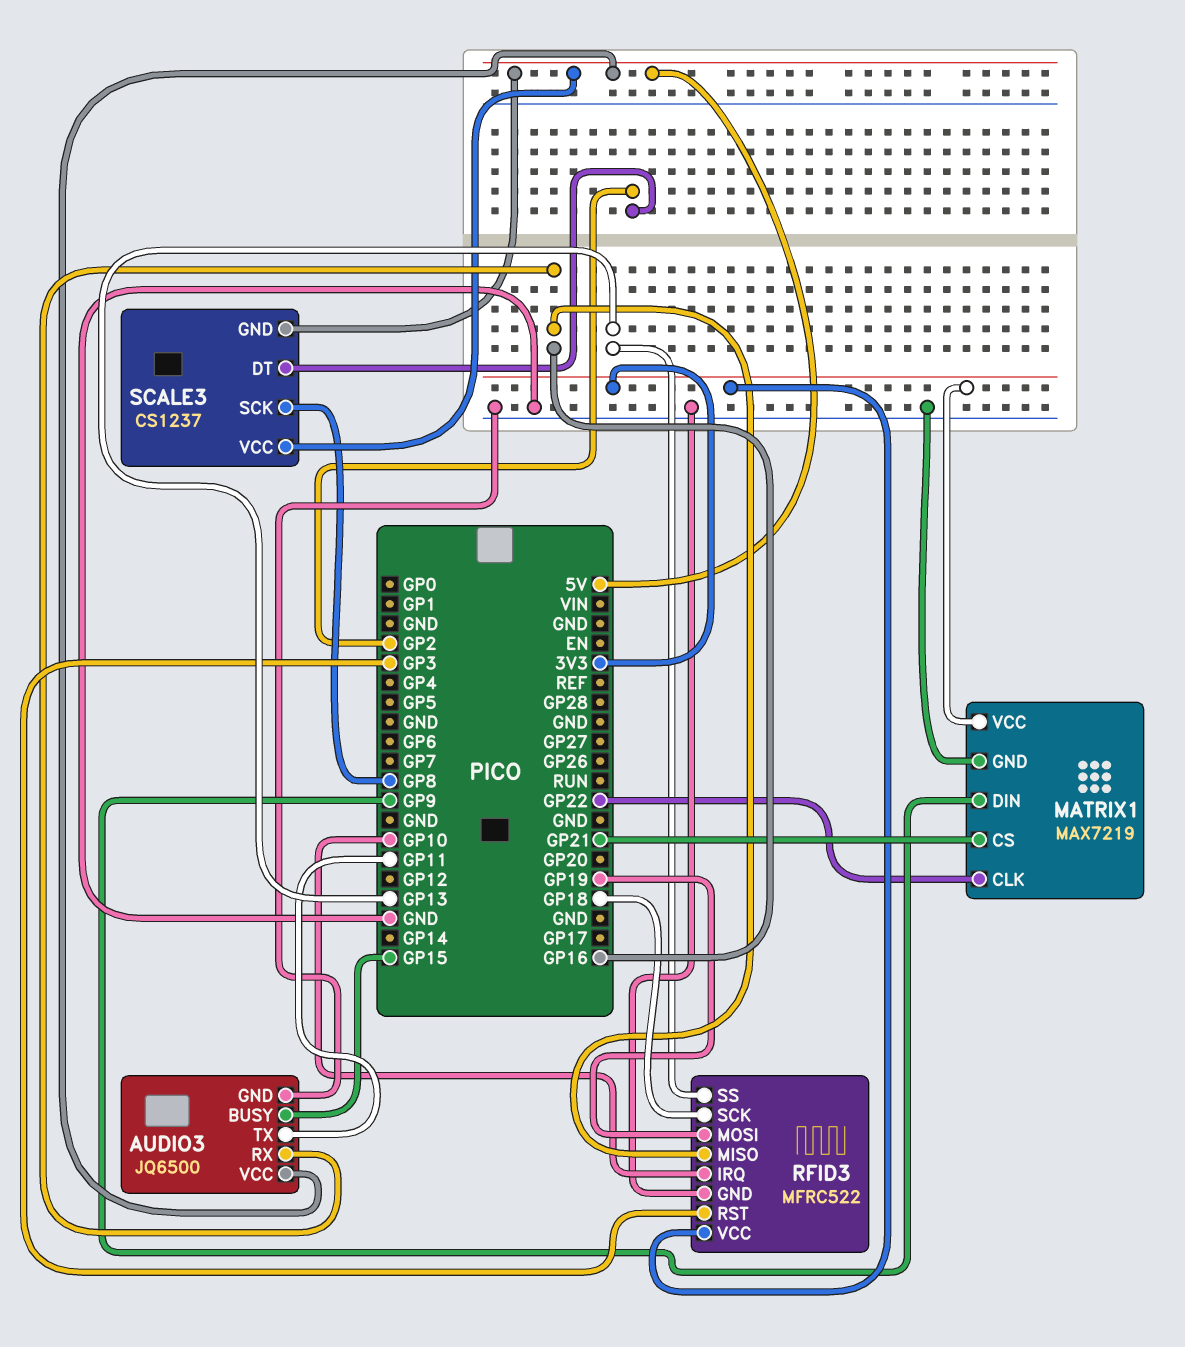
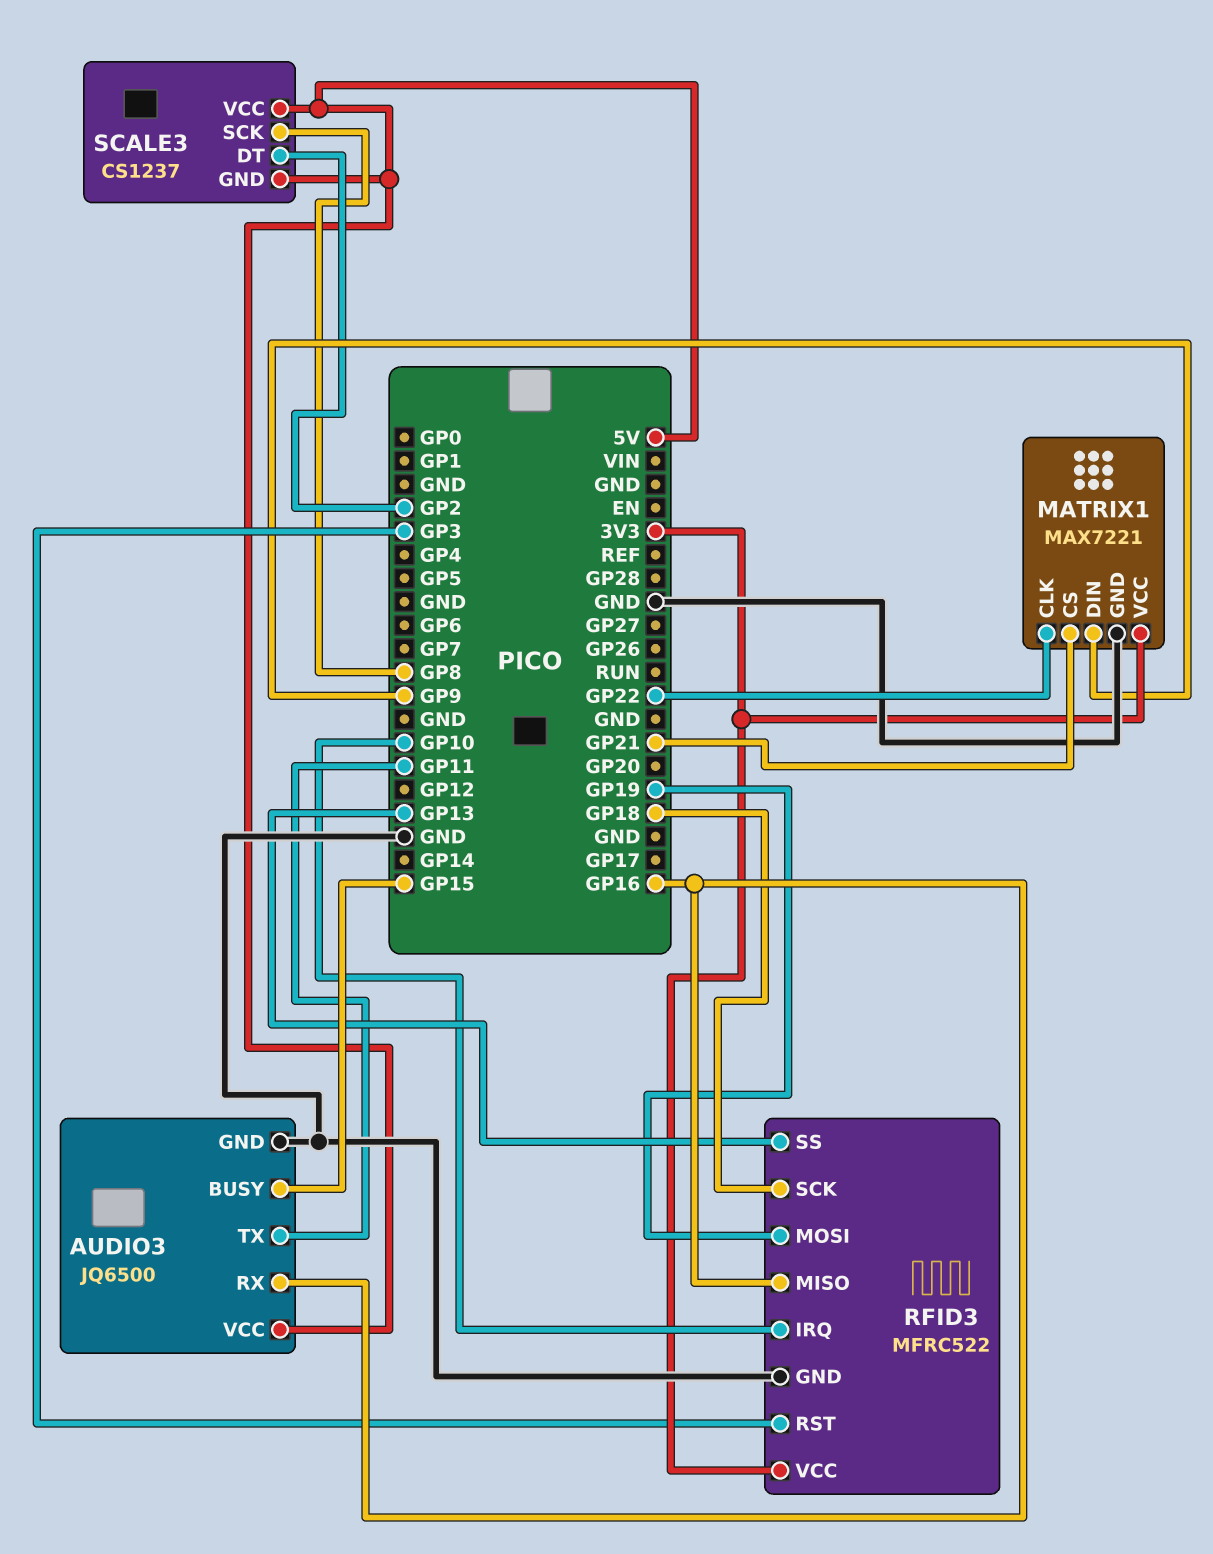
MATRIX1: MAX7219 -> MAX7221

